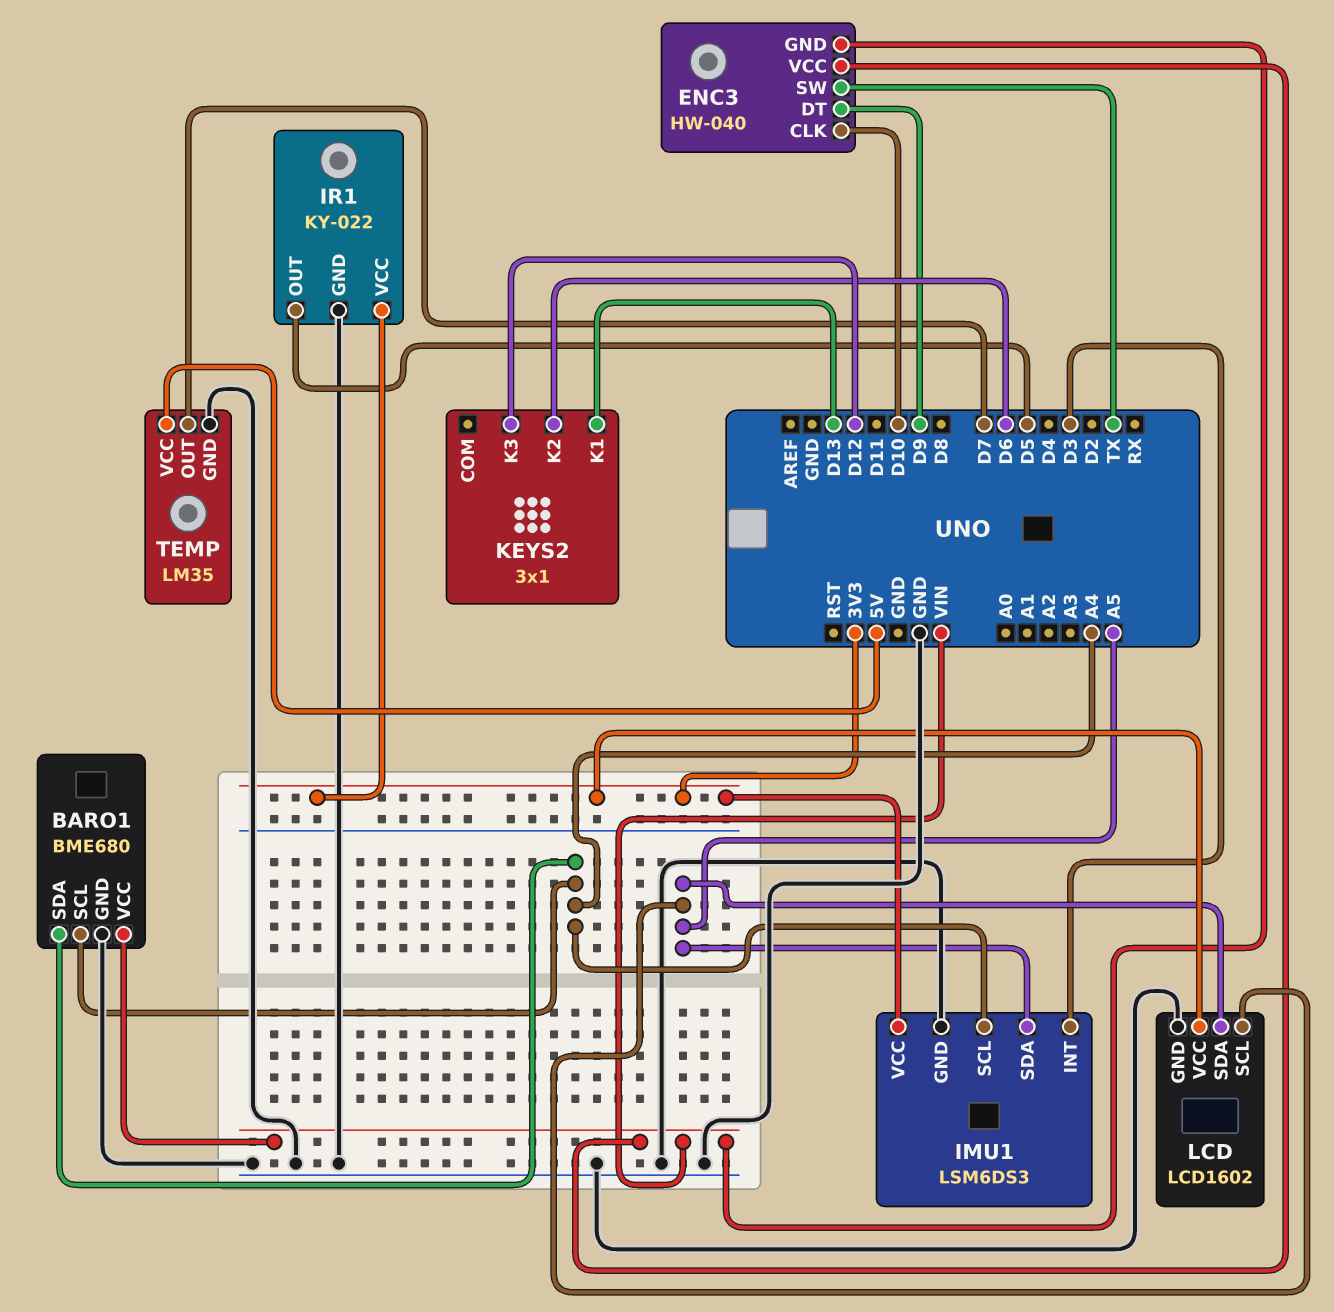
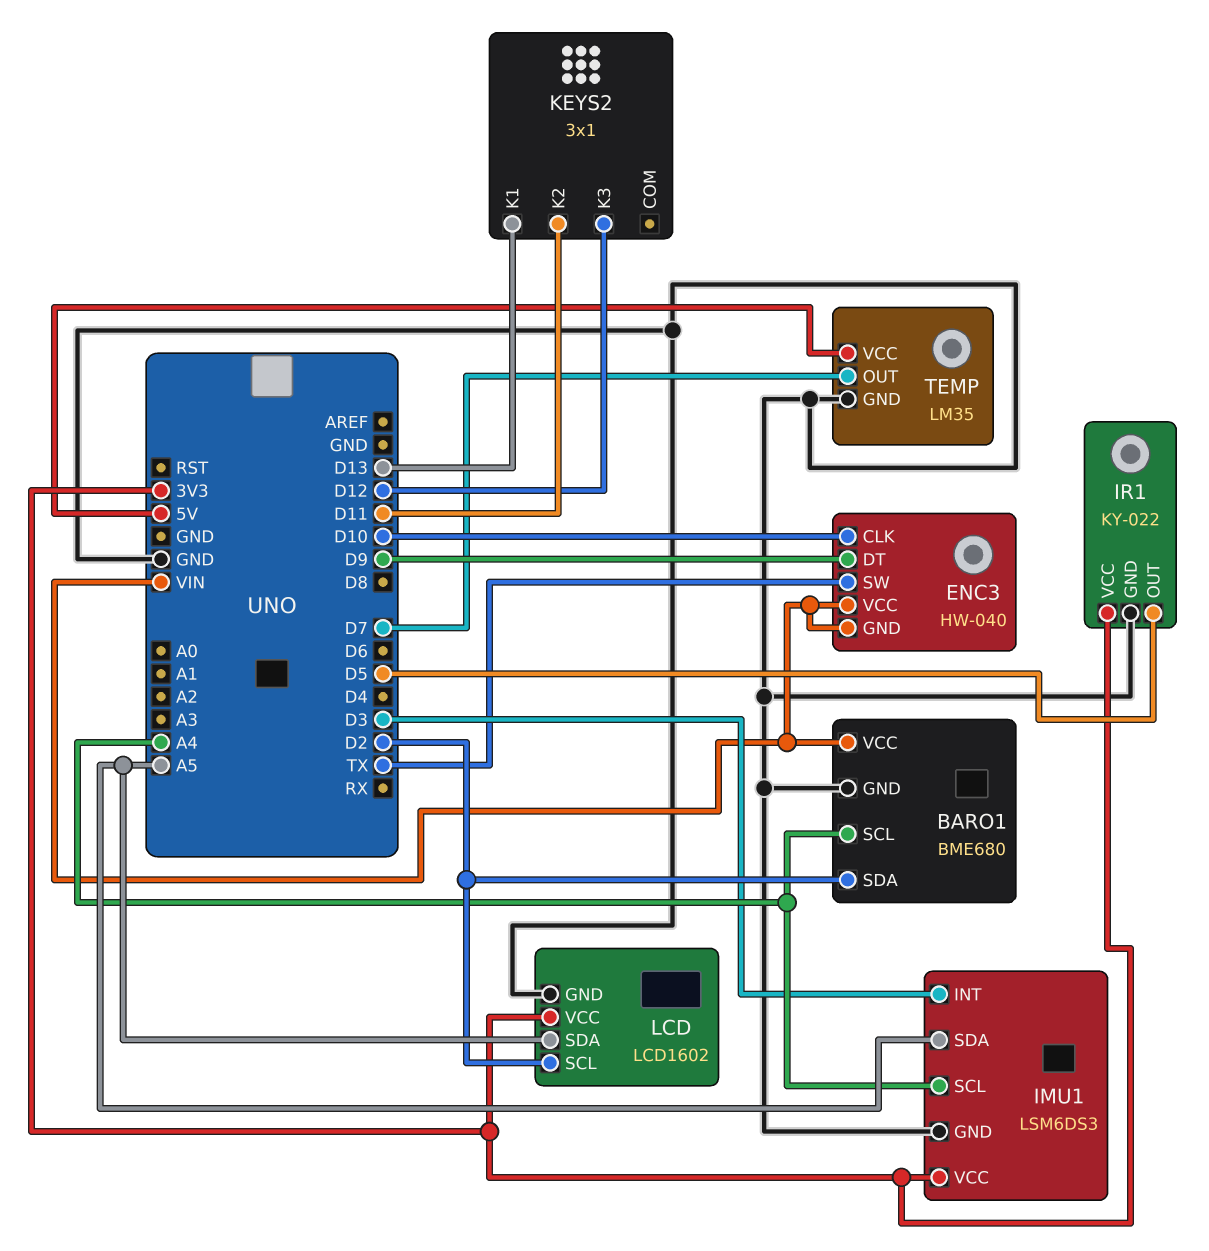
BARO1 pin SDA: A4 -> D2
KEYS2 pin K2: D6 -> D11
LCD pin SCL: A5 -> D2

